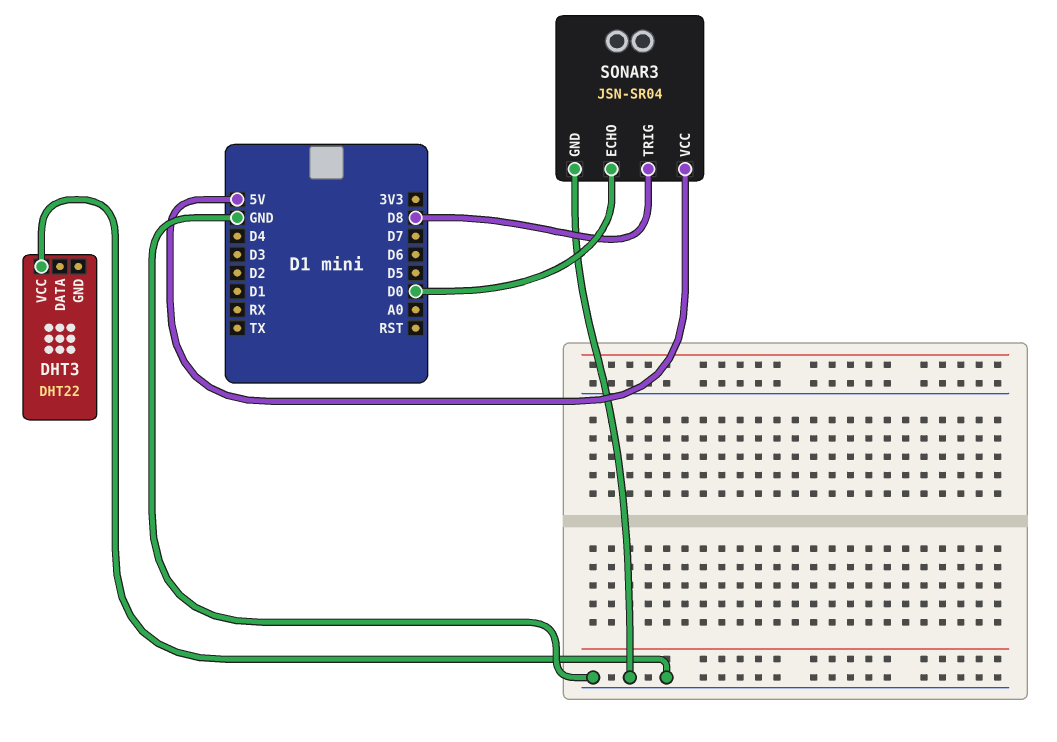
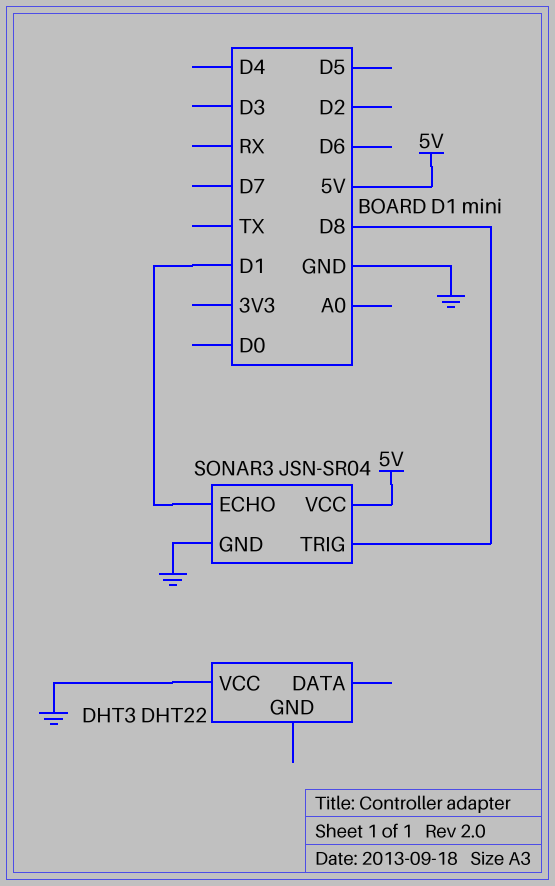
SONAR3 pin ECHO: D0 -> D1

